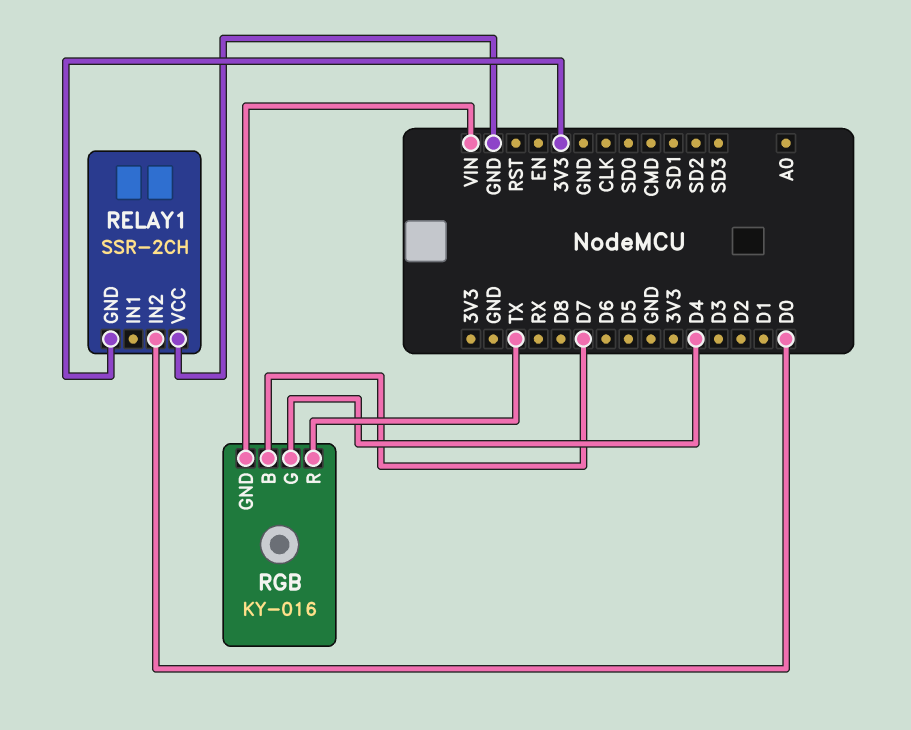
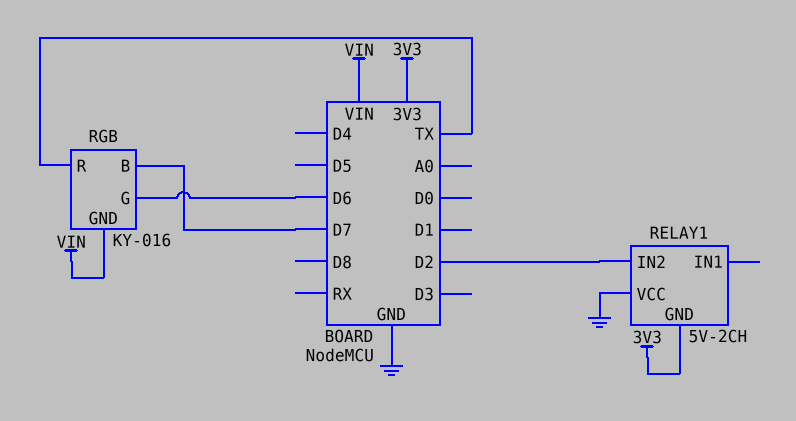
RELAY1: SSR-2CH -> 5V-2CH
RELAY1 pin IN2: D0 -> D2
RGB pin G: D4 -> D6

